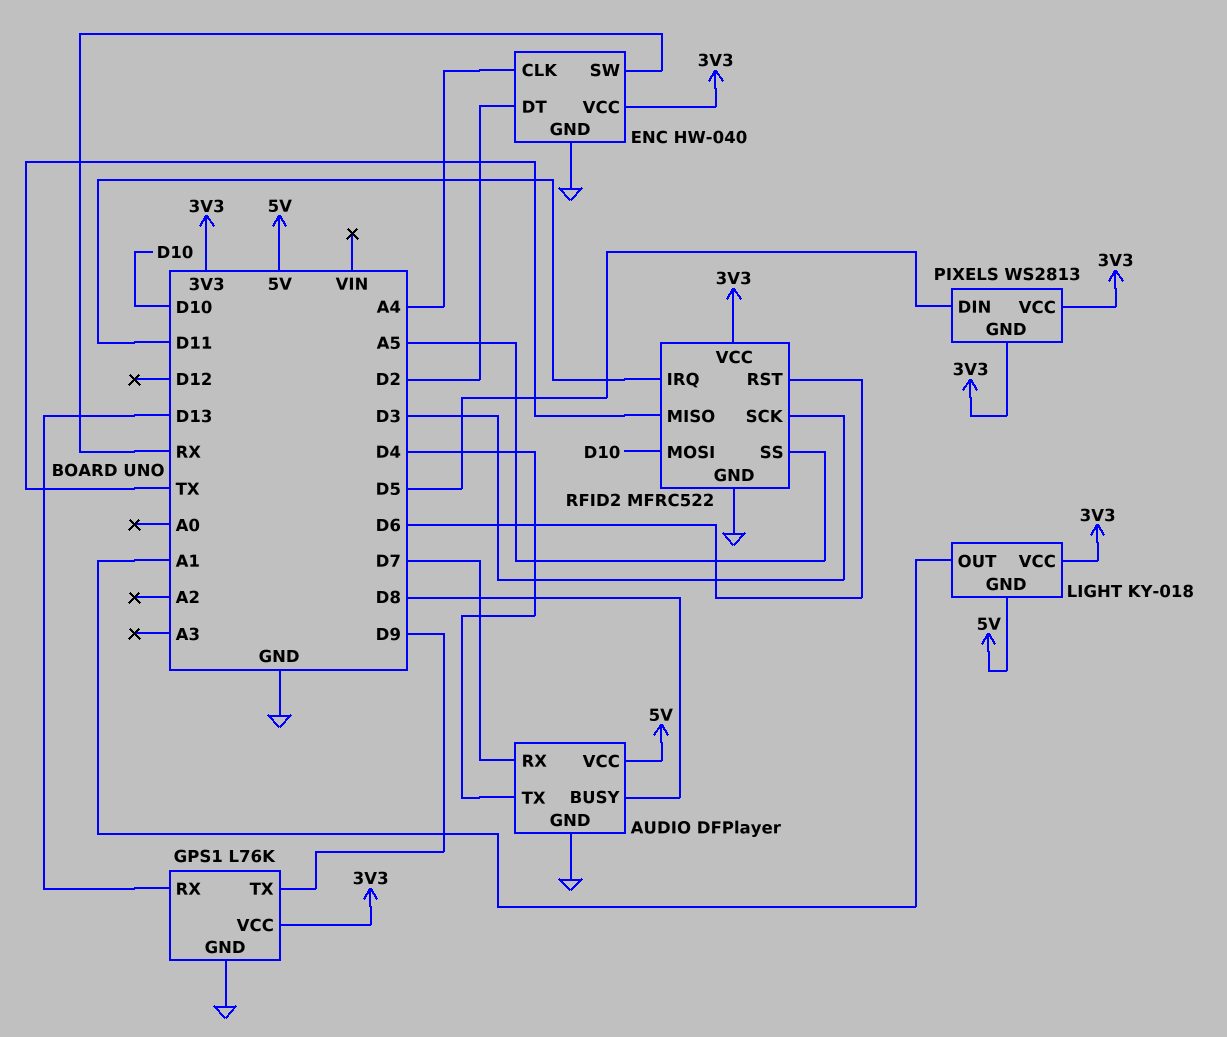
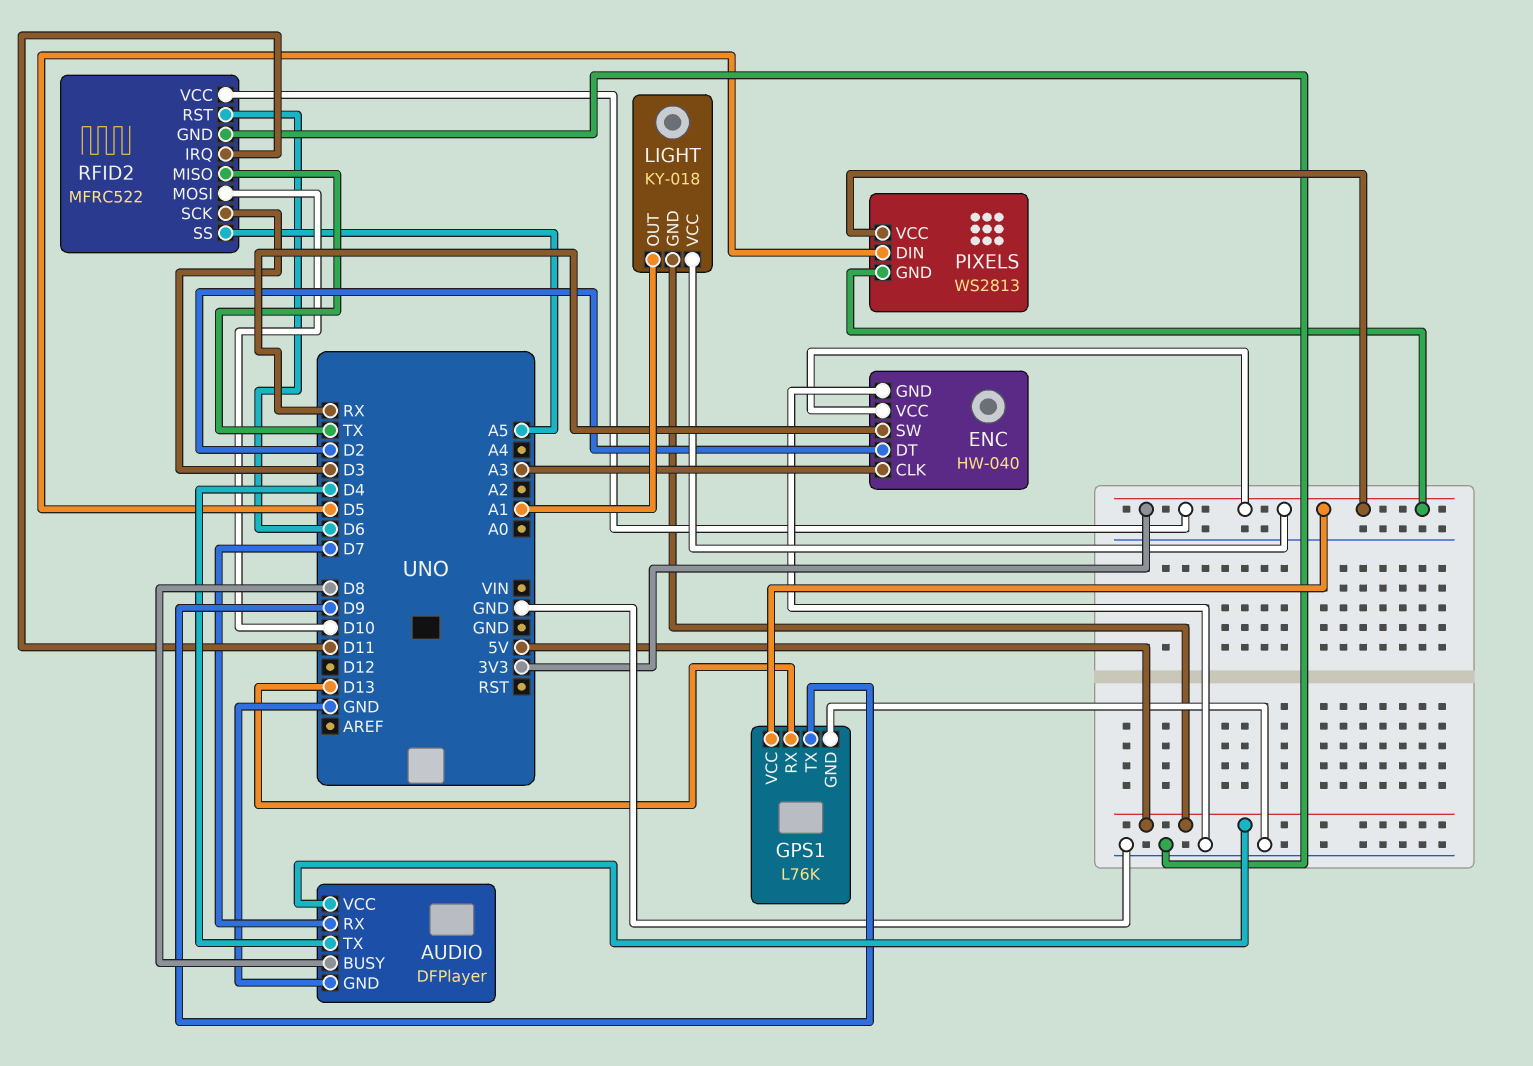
ENC pin CLK: A4 -> A3

